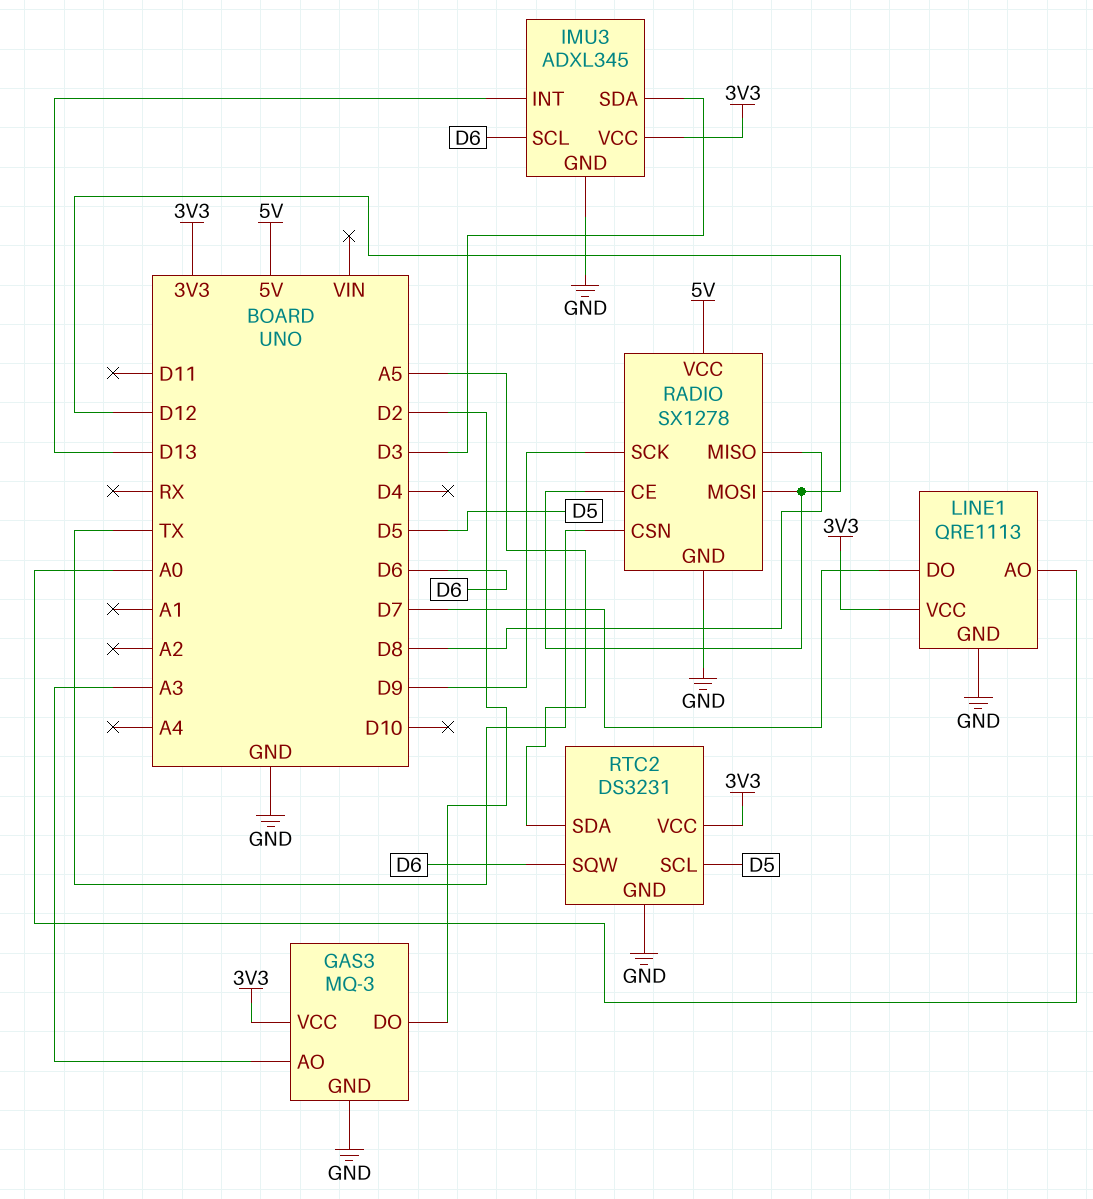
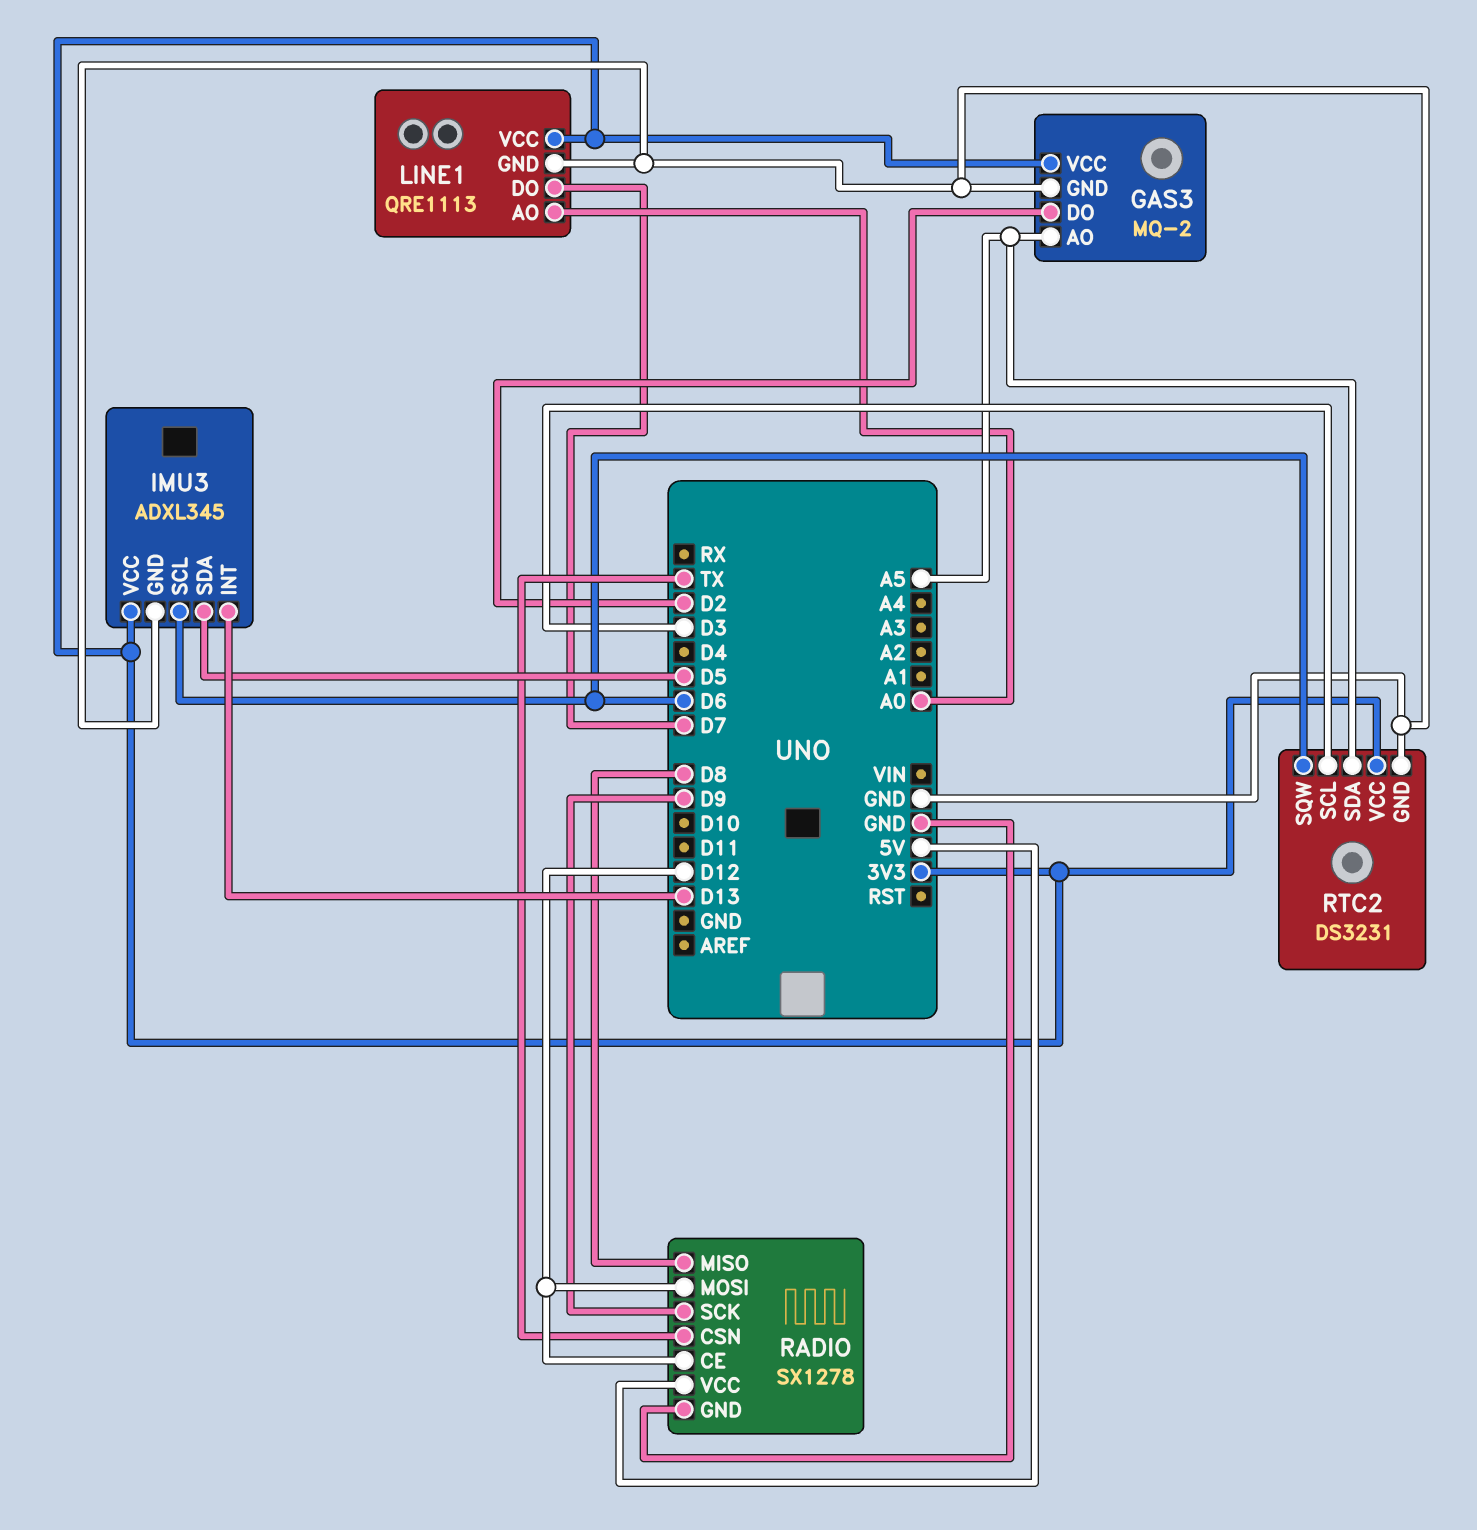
GAS3: MQ-3 -> MQ-2
GAS3 pin AO: A3 -> A5
IMU3 pin SDA: D3 -> D5
RTC2 pin SCL: D5 -> D3

